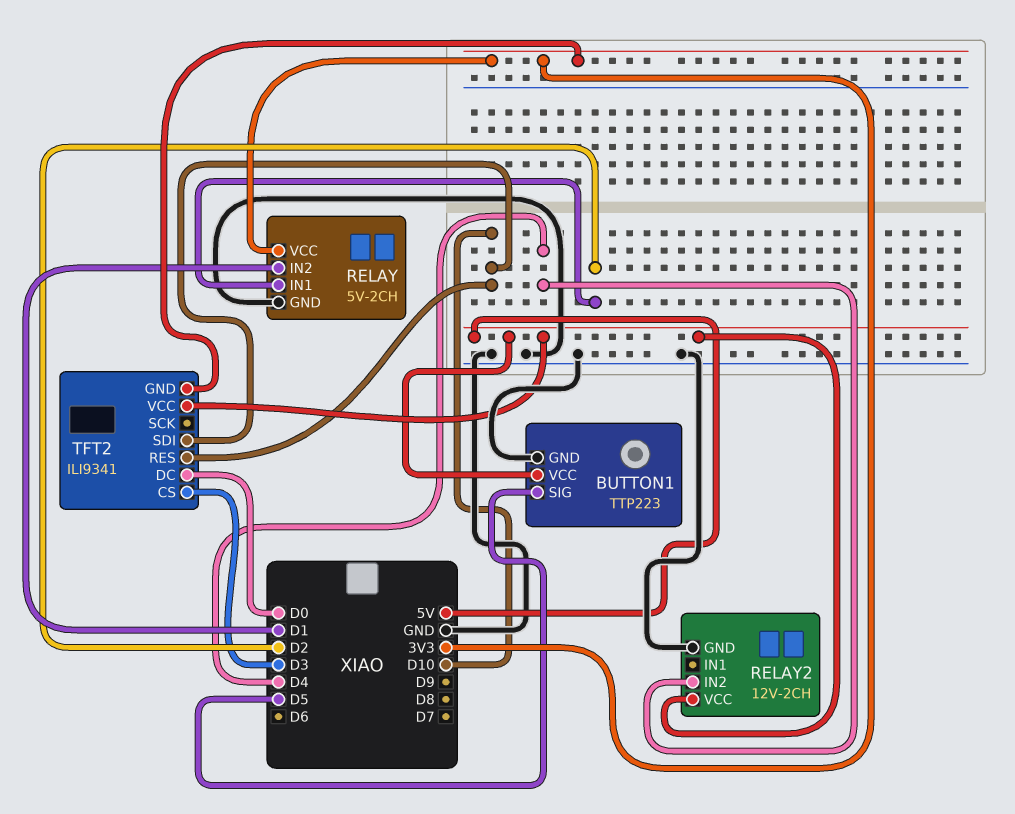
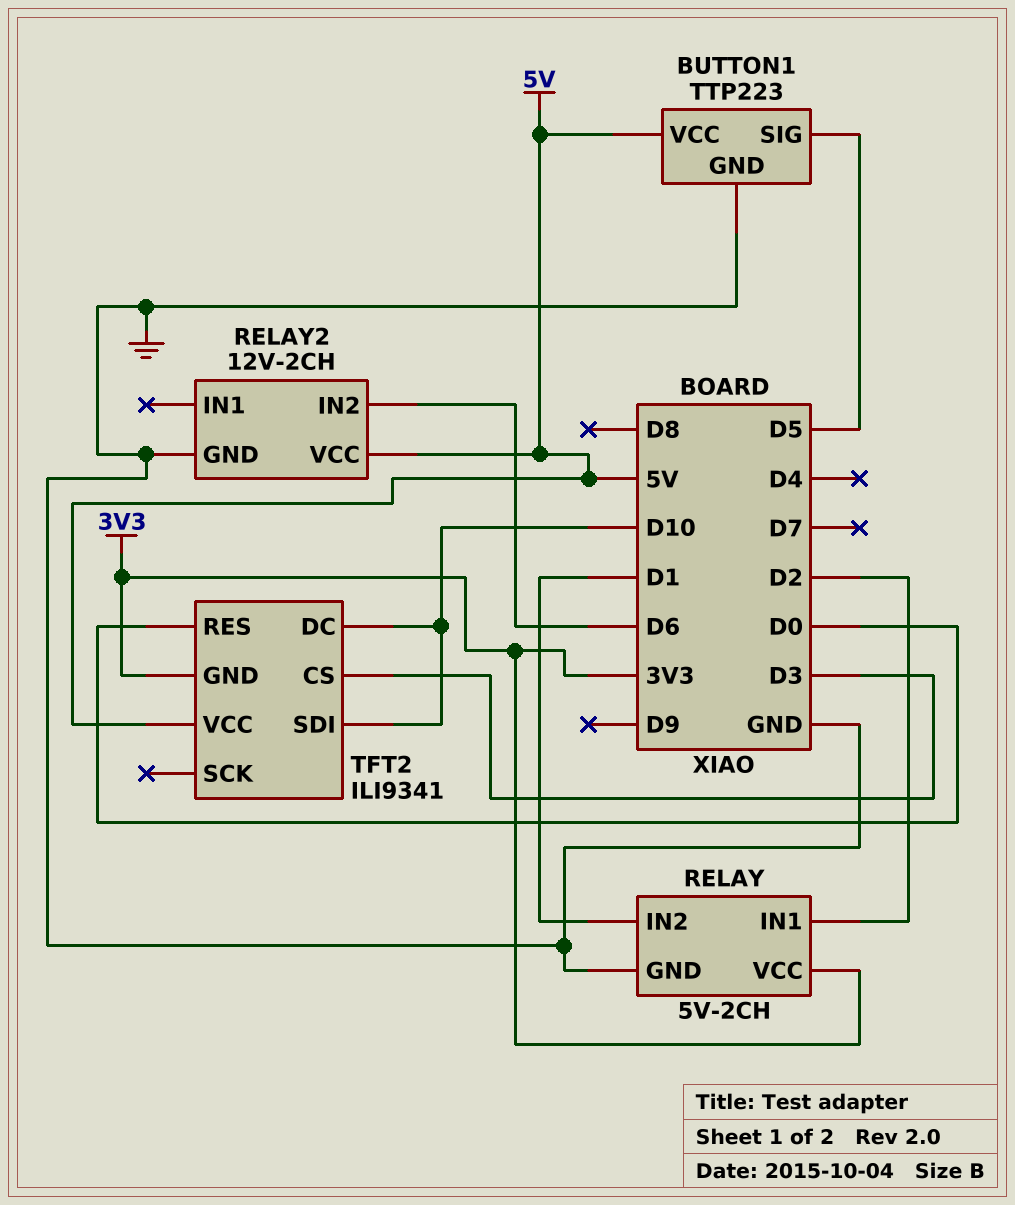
RELAY2 pin IN2: D4 -> D6
TFT2 pin DC: D0 -> D10
TFT2 pin RES: D10 -> D0

